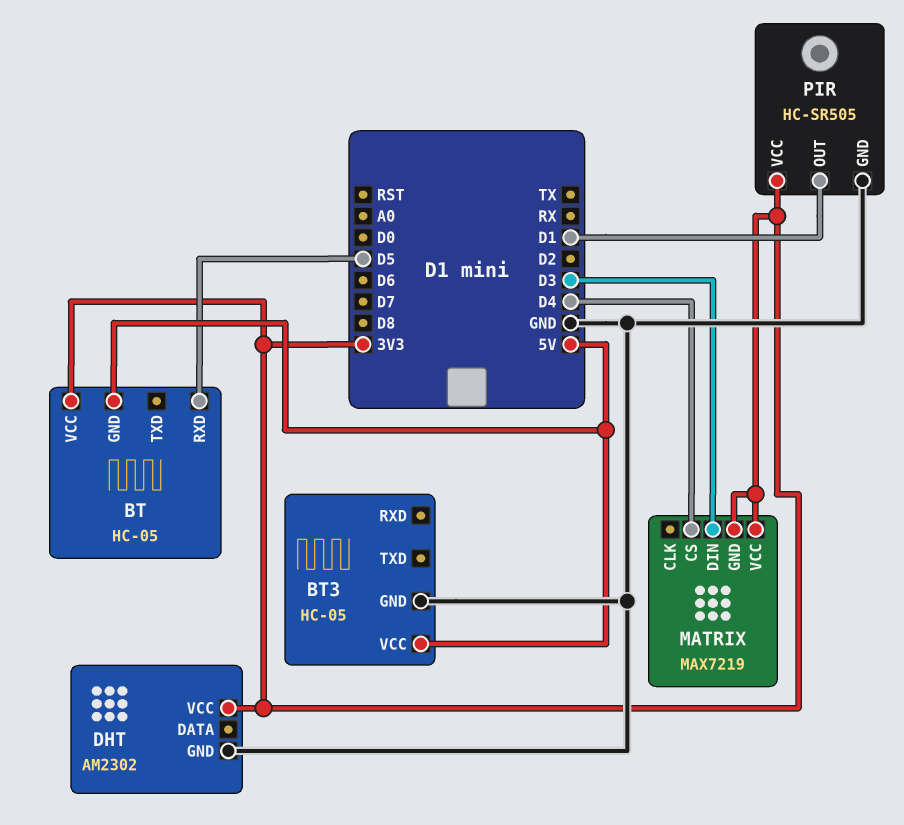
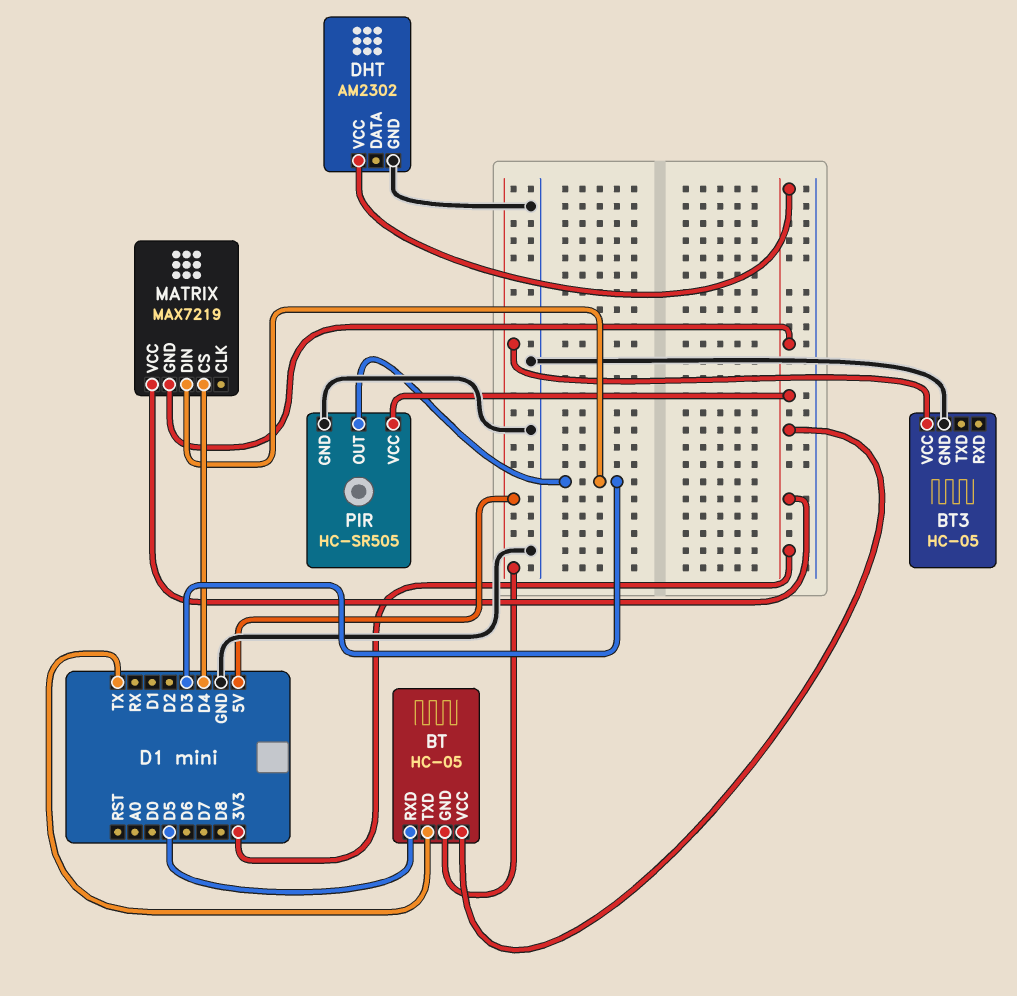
BT pin TXD: none -> TX
PIR pin OUT: D1 -> D3

